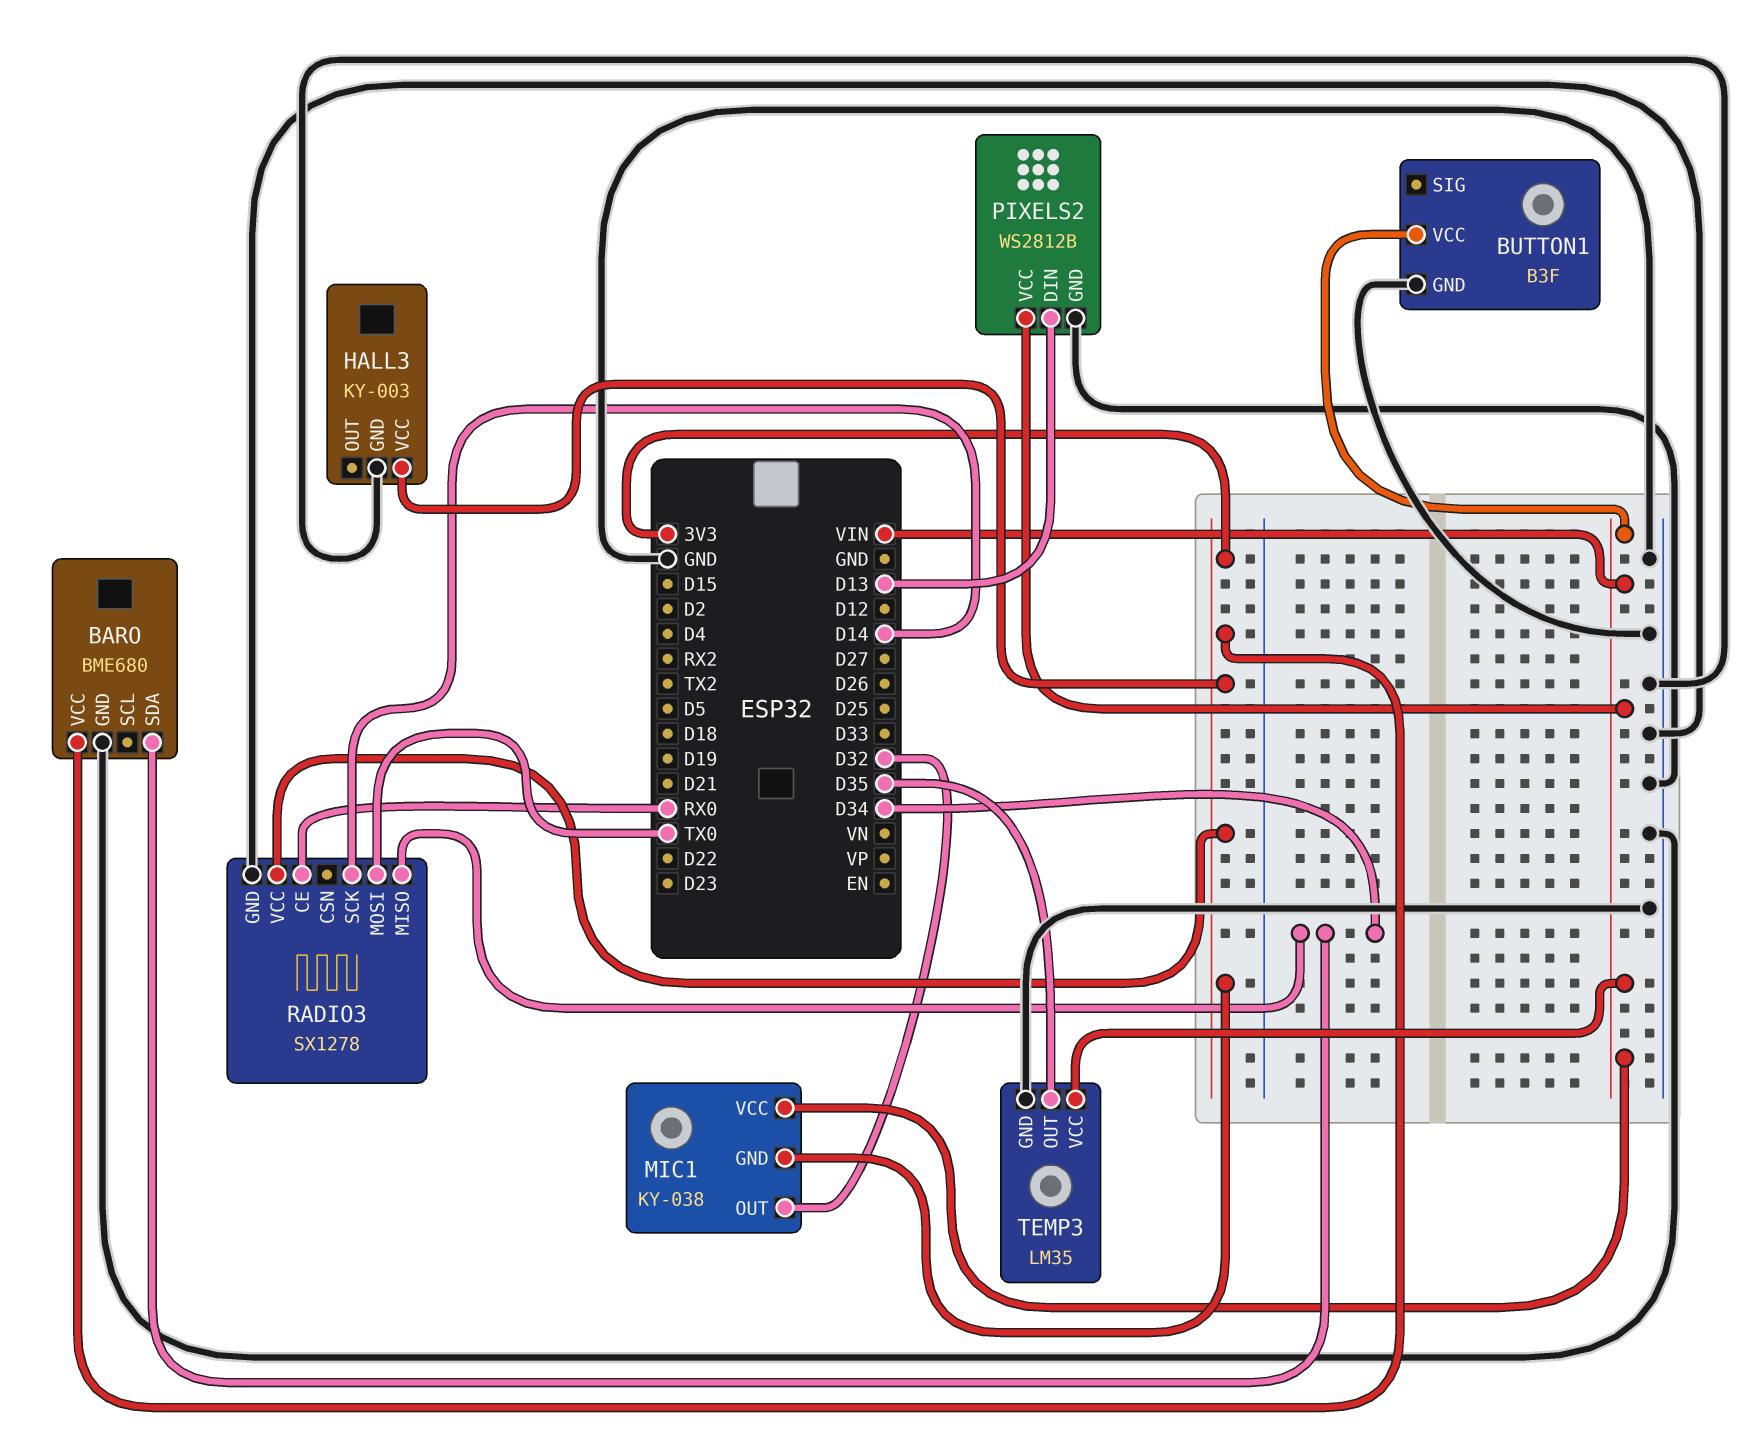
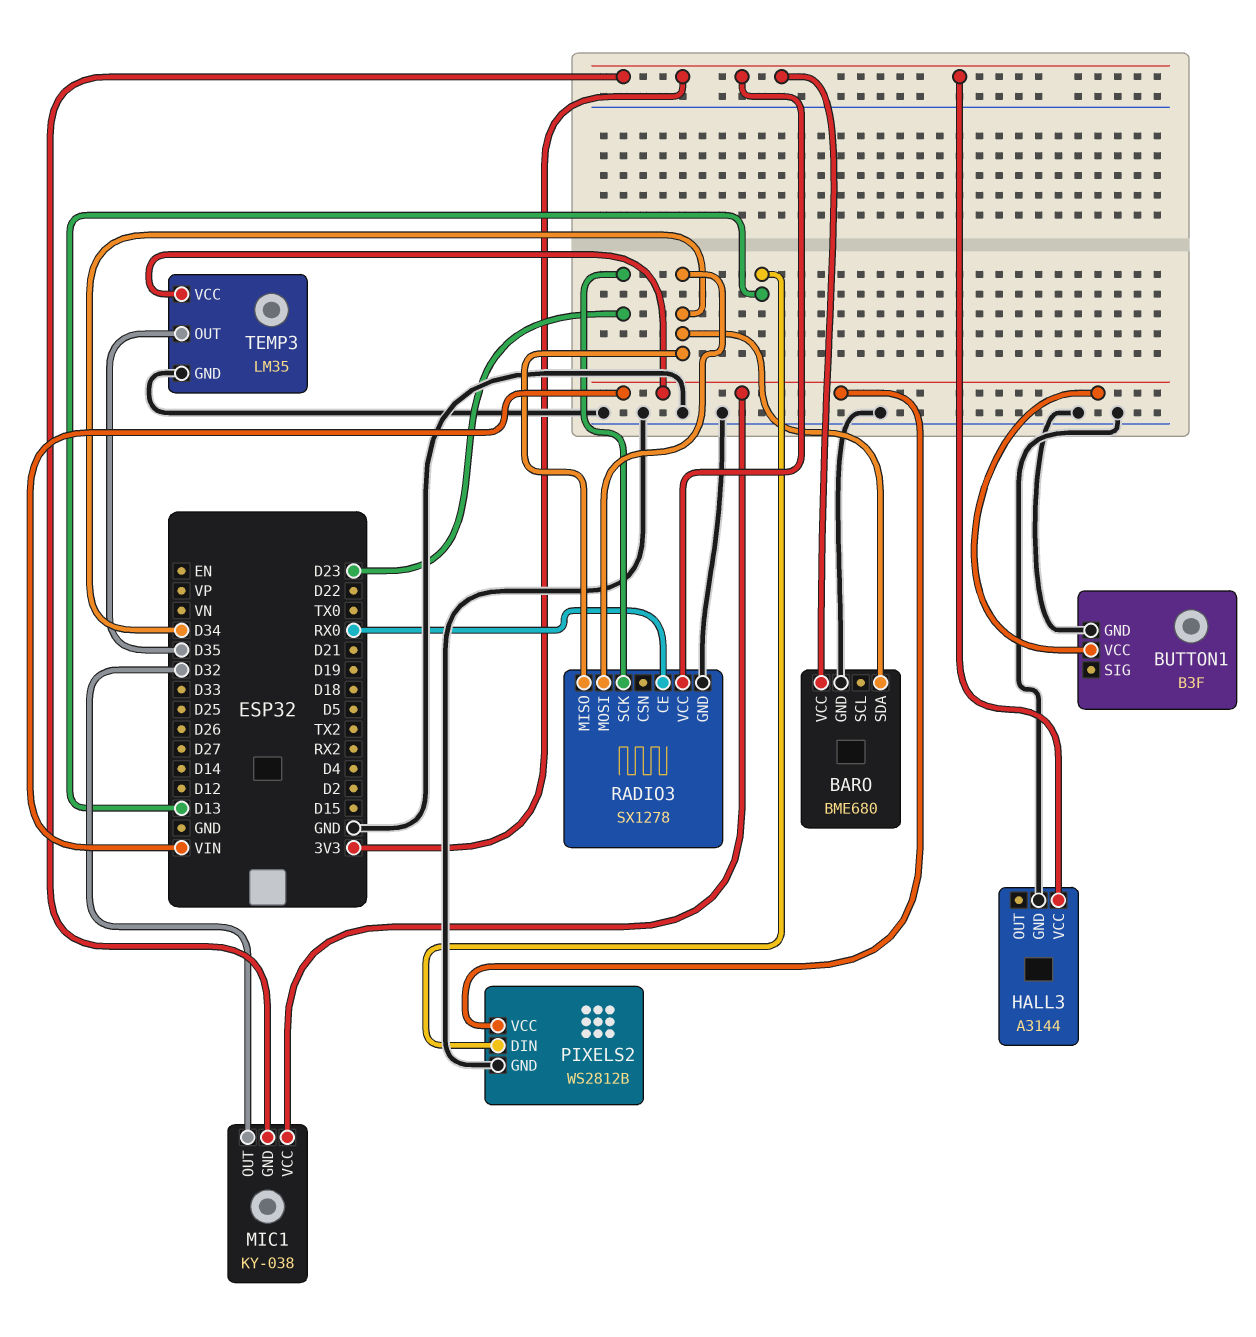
HALL3: KY-003 -> A3144
RADIO3 pin MOSI: TX0 -> D34
RADIO3 pin SCK: D14 -> D23

